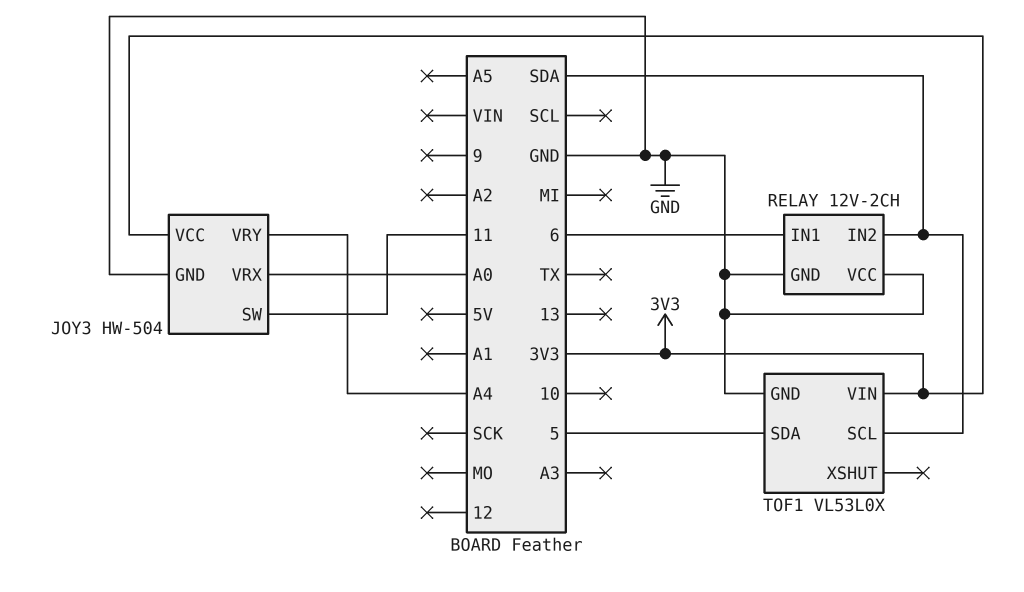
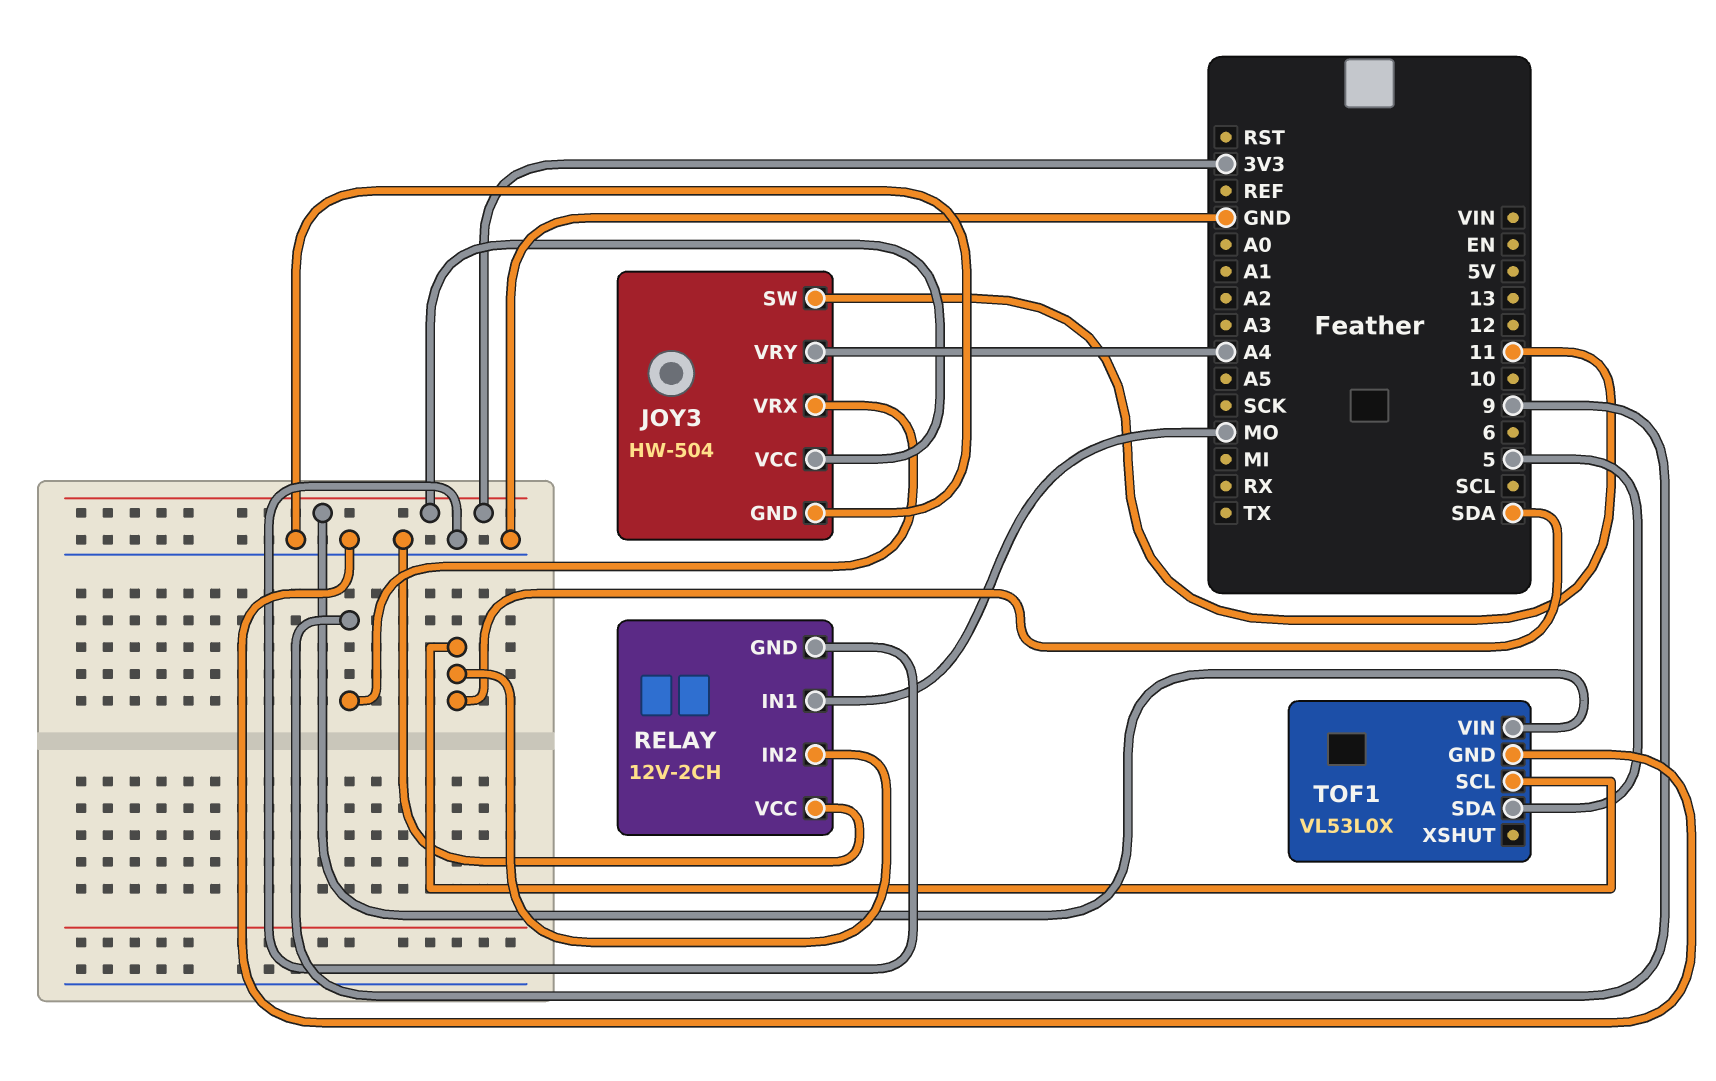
JOY3 pin VRX: A0 -> 9
RELAY pin IN1: 6 -> MO

